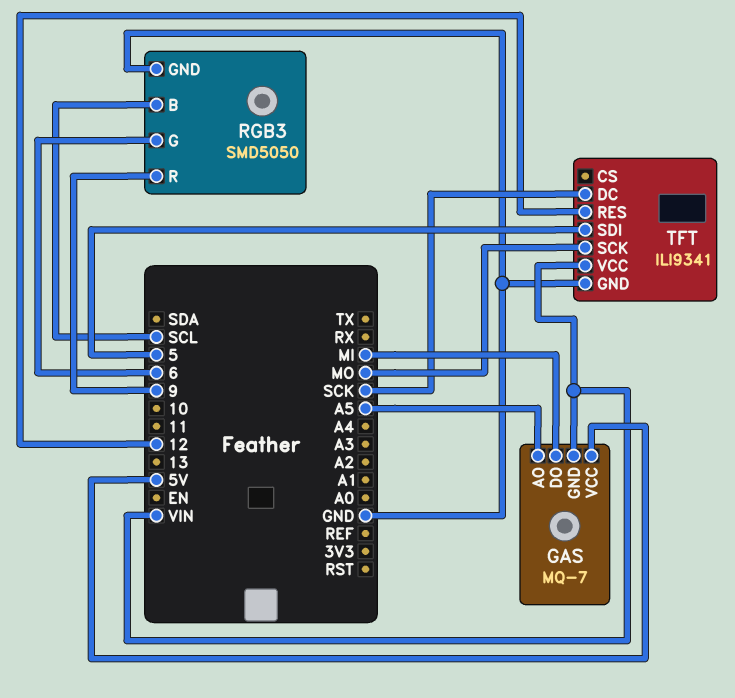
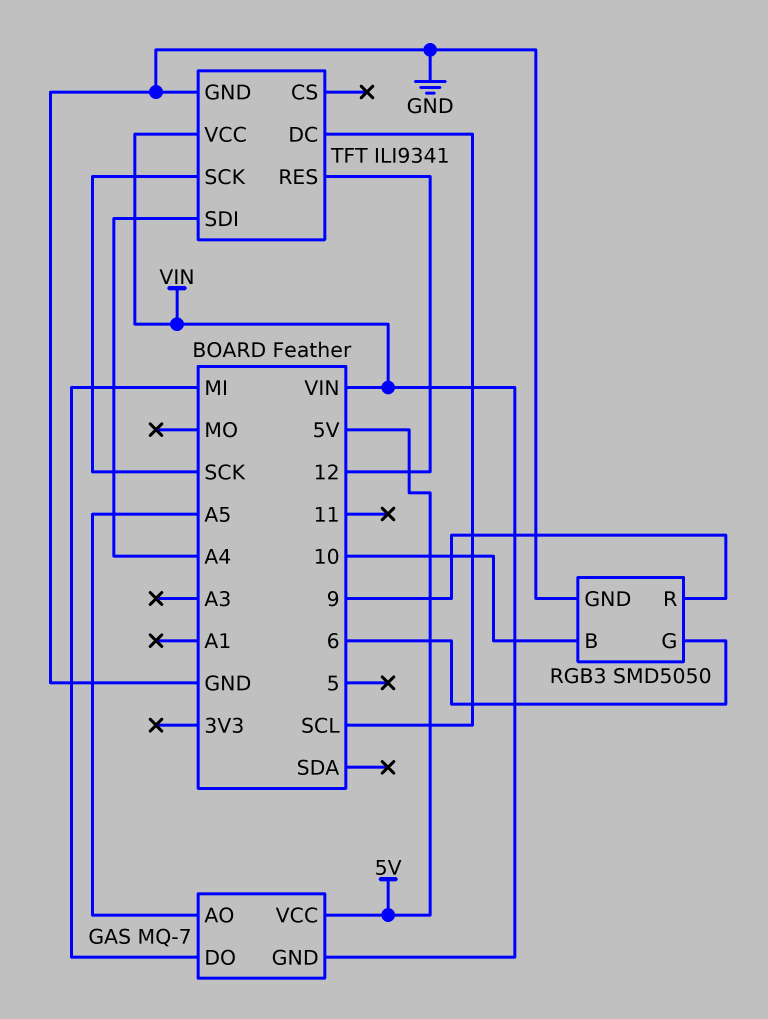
RGB3 pin B: SCL -> 10
TFT pin DC: SCK -> SCL
TFT pin SCK: MO -> SCK
TFT pin SDI: 5 -> A4

